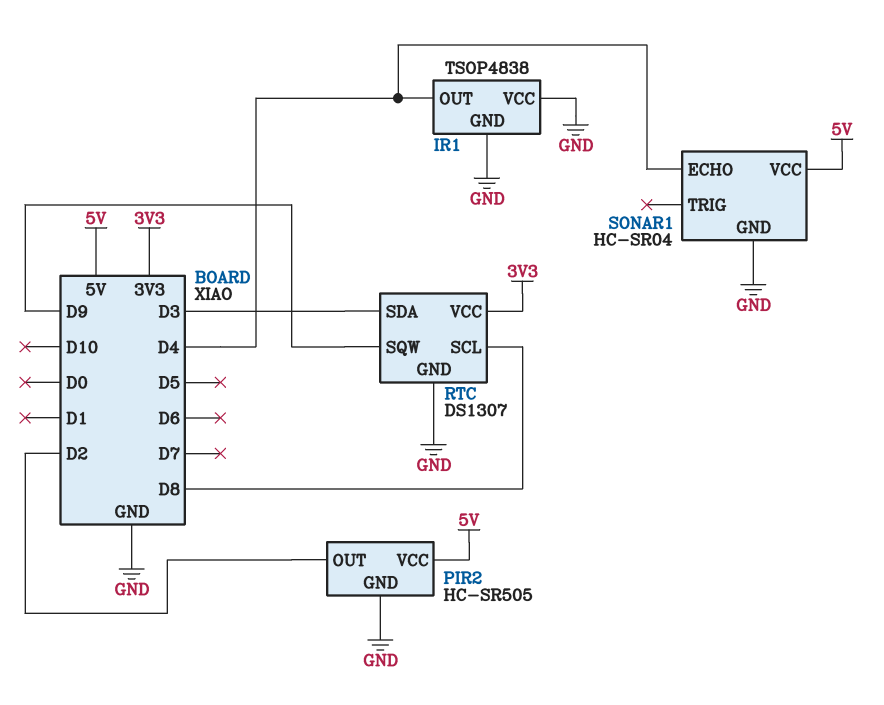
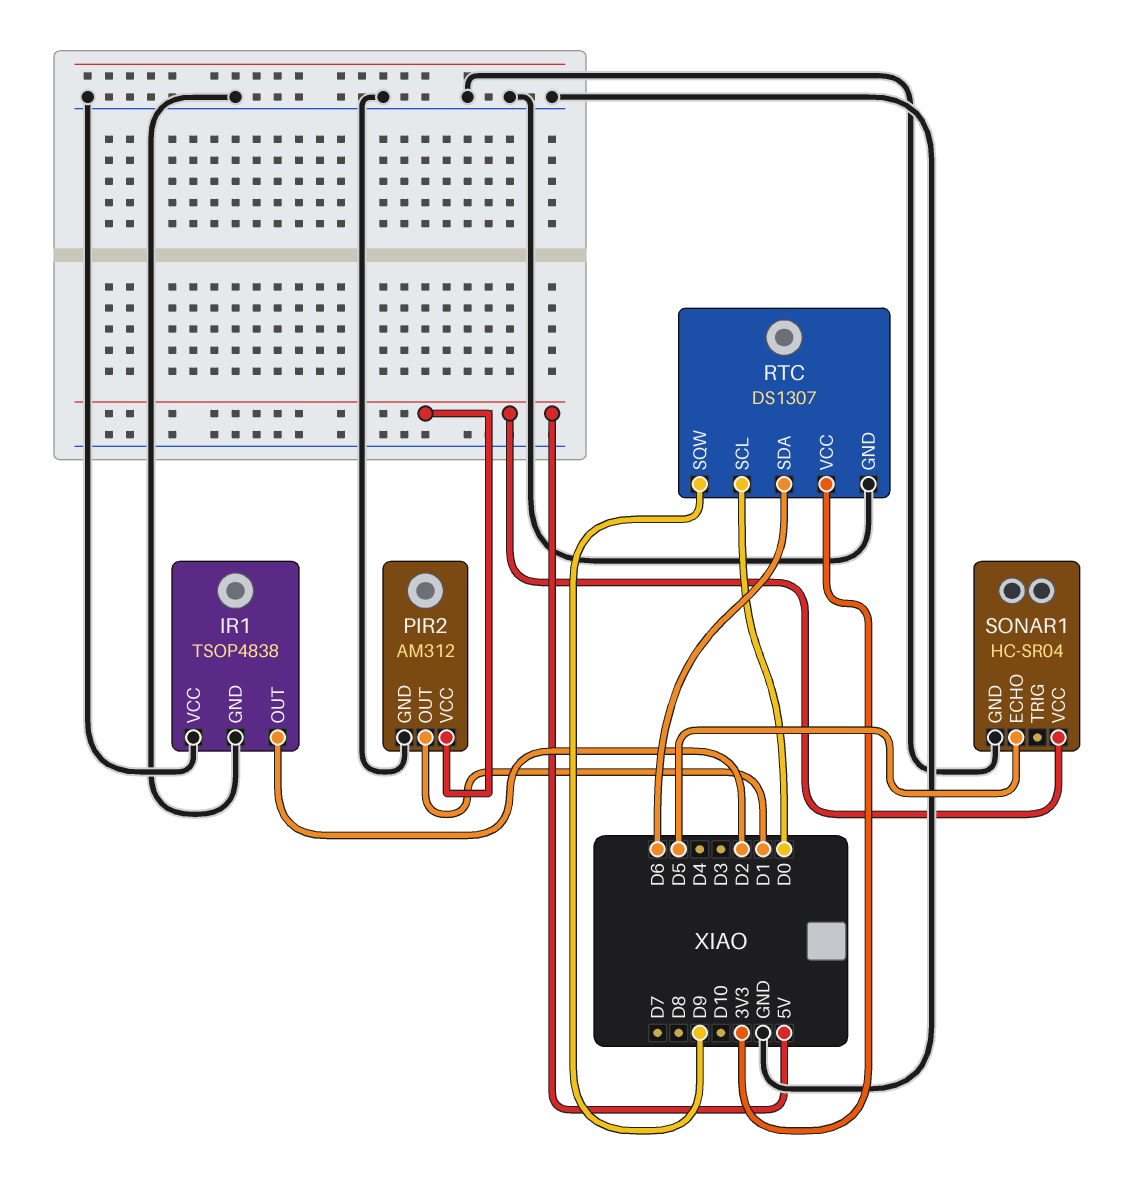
IR1 pin OUT: D4 -> D2
PIR2: HC-SR505 -> AM312
PIR2 pin OUT: D2 -> D1
RTC pin SCL: D8 -> D0
RTC pin SDA: D3 -> D6
SONAR1 pin ECHO: D4 -> D5

